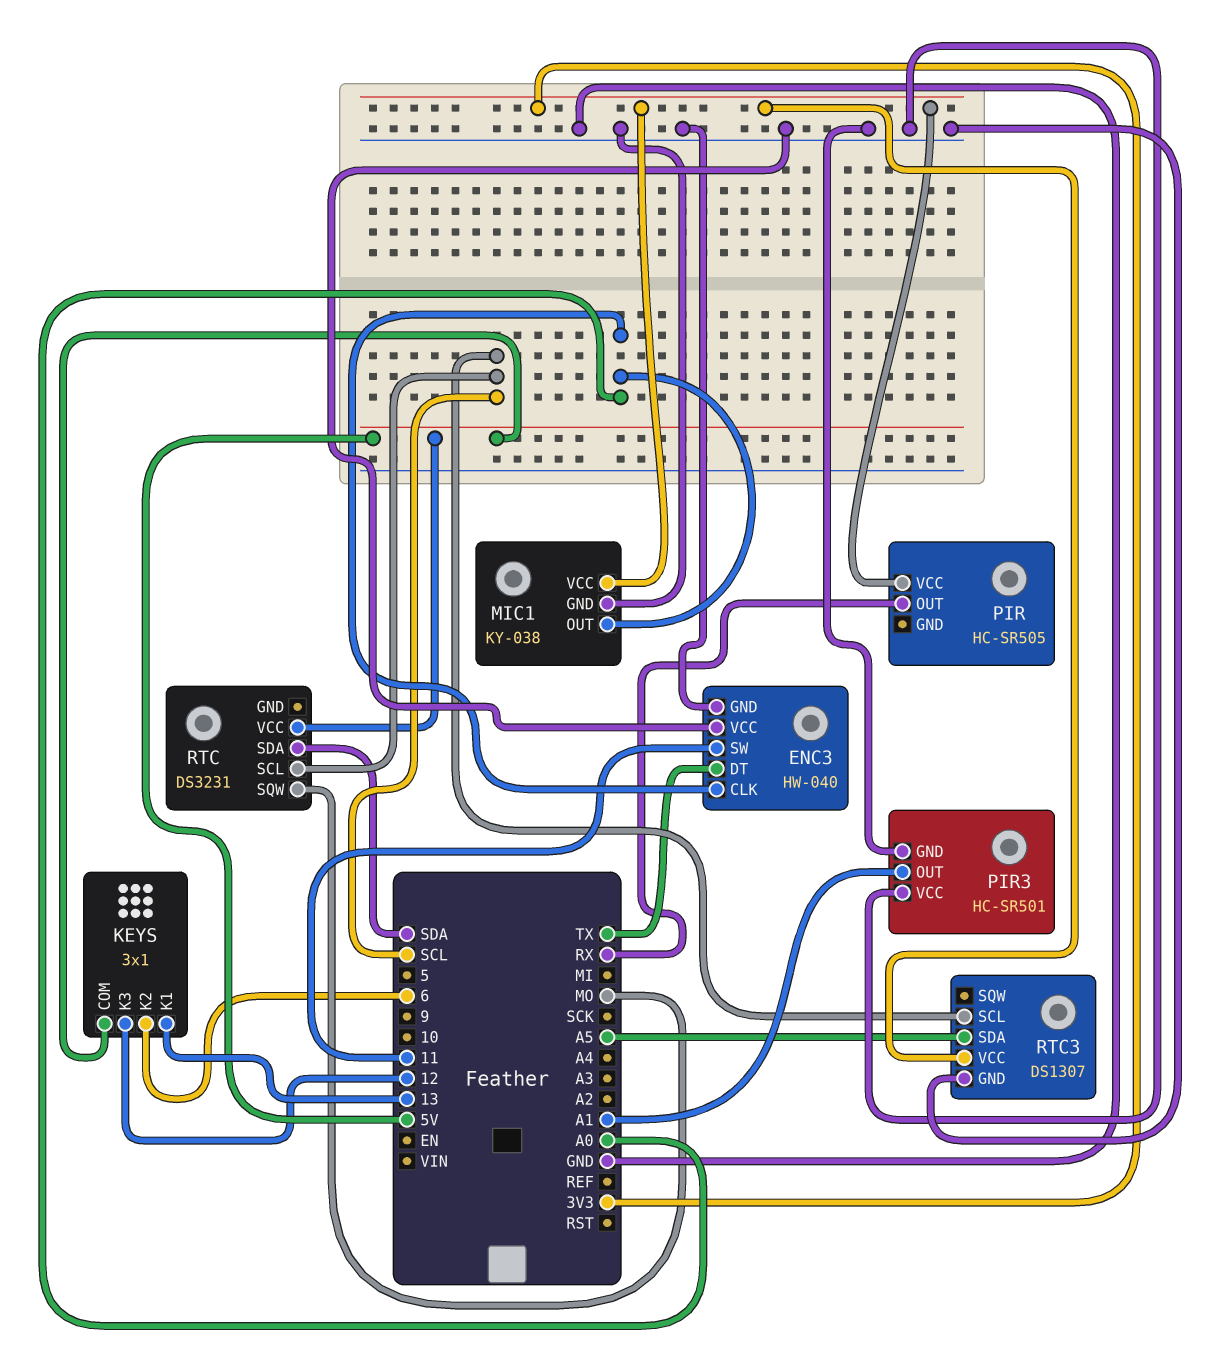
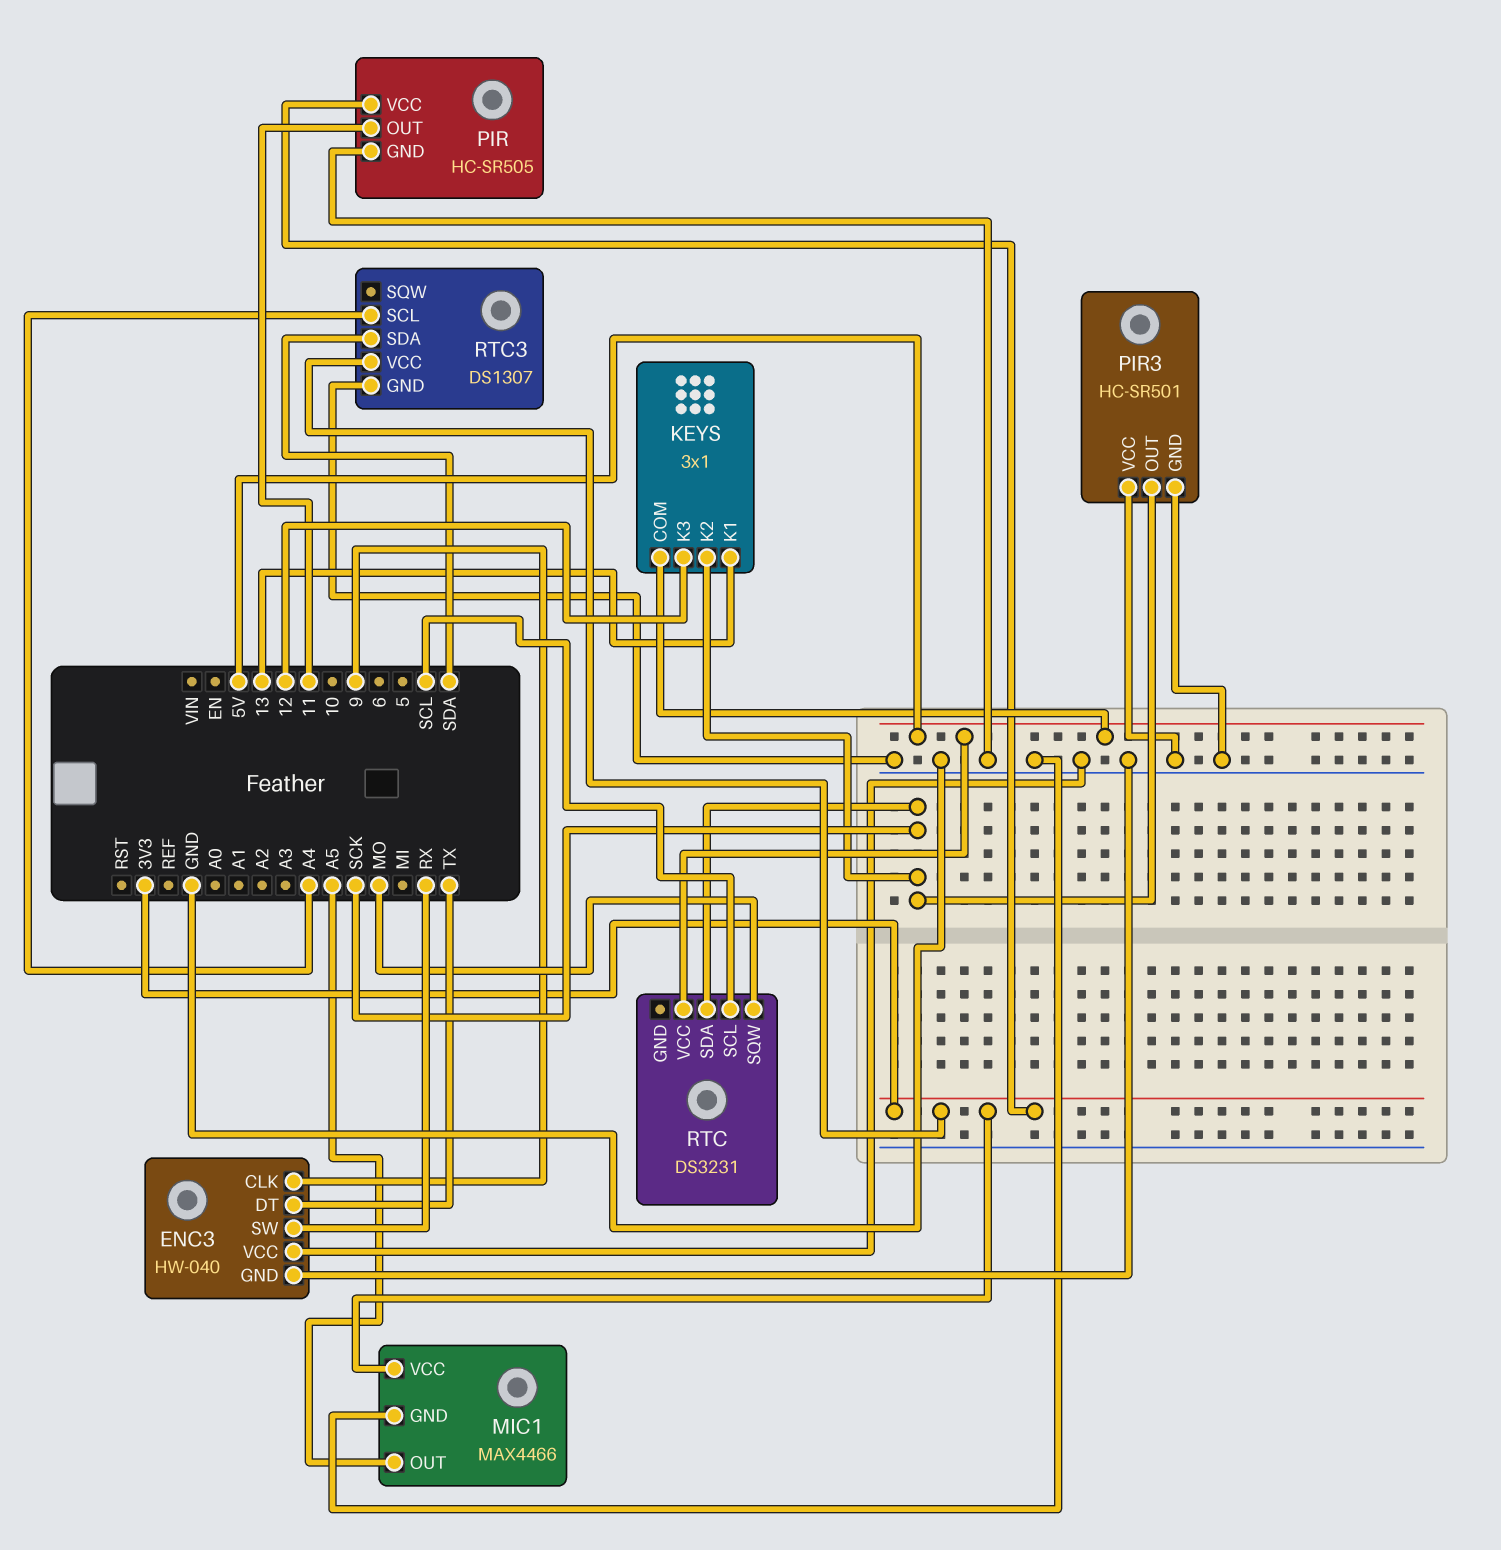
ENC3 pin CLK: A0 -> 9
ENC3 pin SW: 11 -> RX
KEYS pin K2: 6 -> SCK
MIC1: KY-038 -> MAX4466
MIC1 pin OUT: A0 -> A5
PIR pin GND: none -> GND
PIR pin OUT: RX -> 11
PIR3 pin OUT: A1 -> SCK
RTC pin SDA: SDA -> SCK
RTC3 pin SCL: SCL -> A4
RTC3 pin SDA: A5 -> SDA

